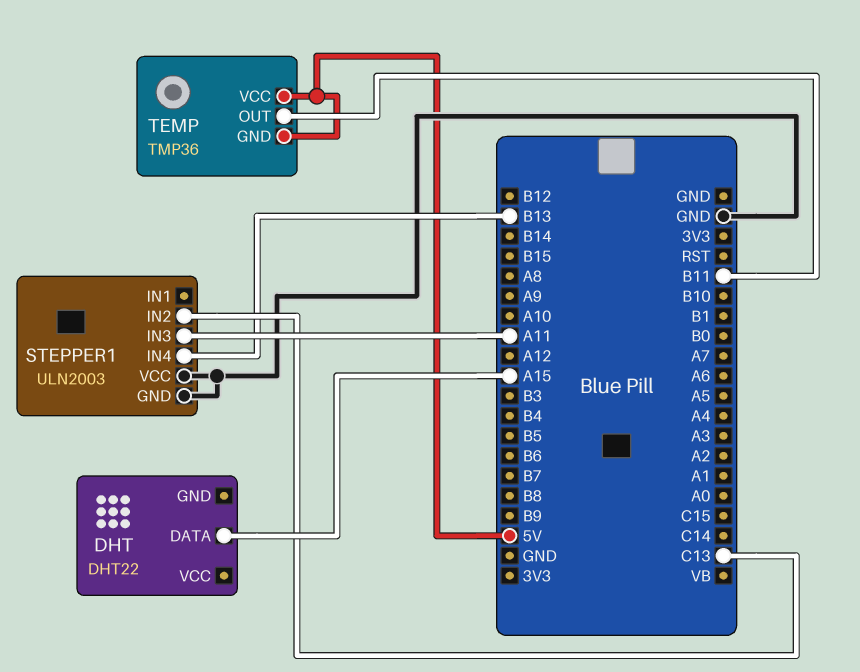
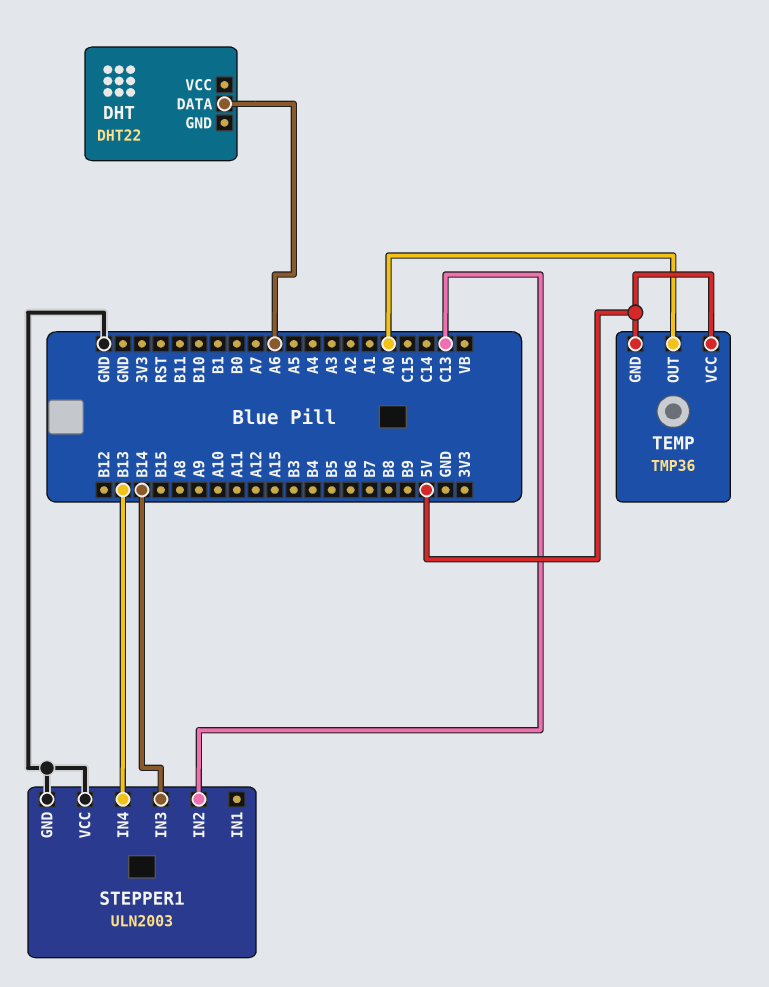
DHT pin DATA: A15 -> A6
STEPPER1 pin IN3: A11 -> B14
TEMP pin OUT: B11 -> A0

